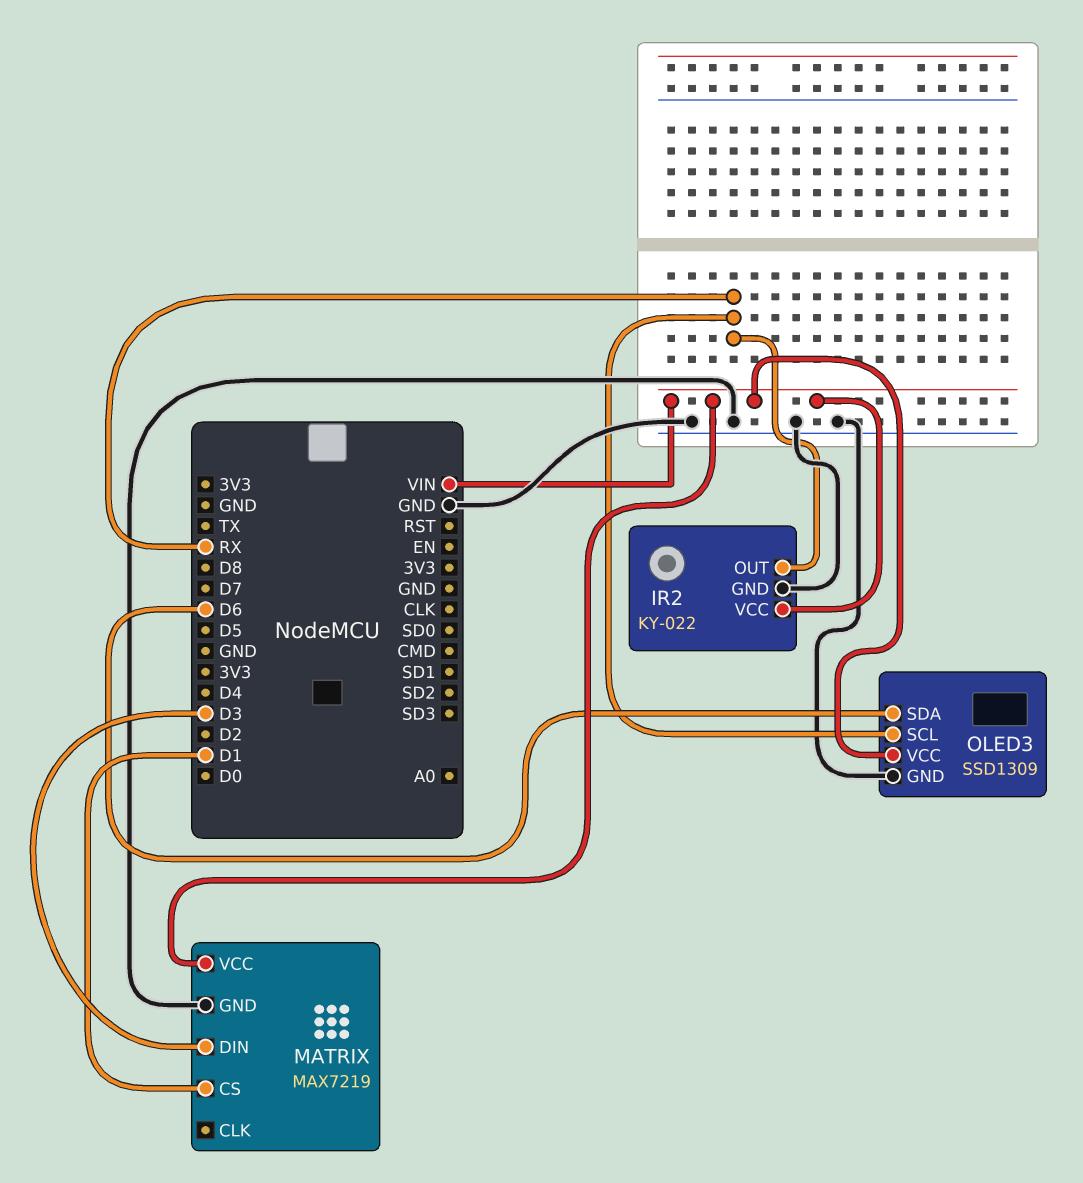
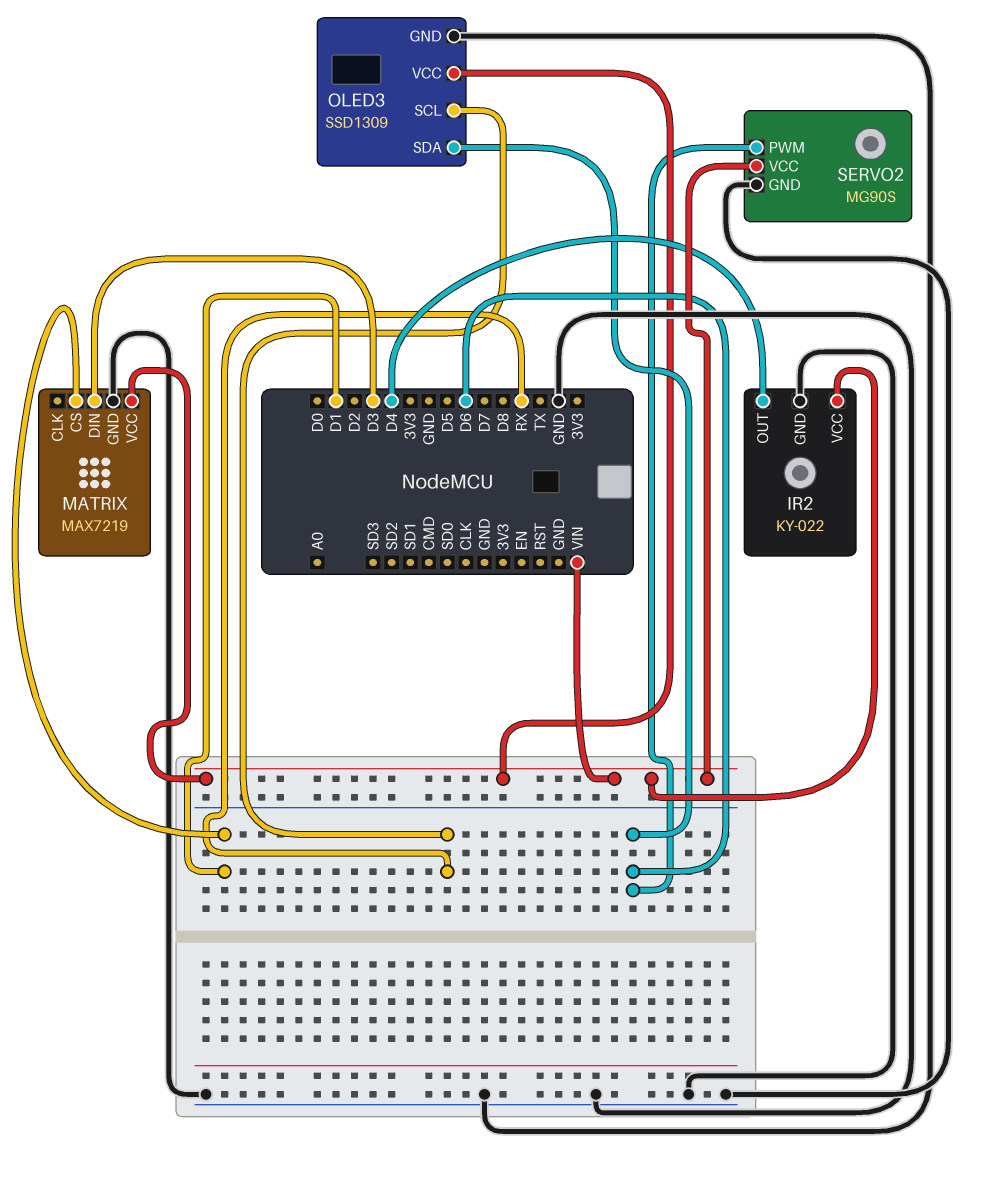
IR2 pin OUT: RX -> D4
SERVO2: none -> MG90S
SERVO2 pin GND: none -> GND
SERVO2 pin PWM: none -> D6
SERVO2 pin VCC: none -> VIN

